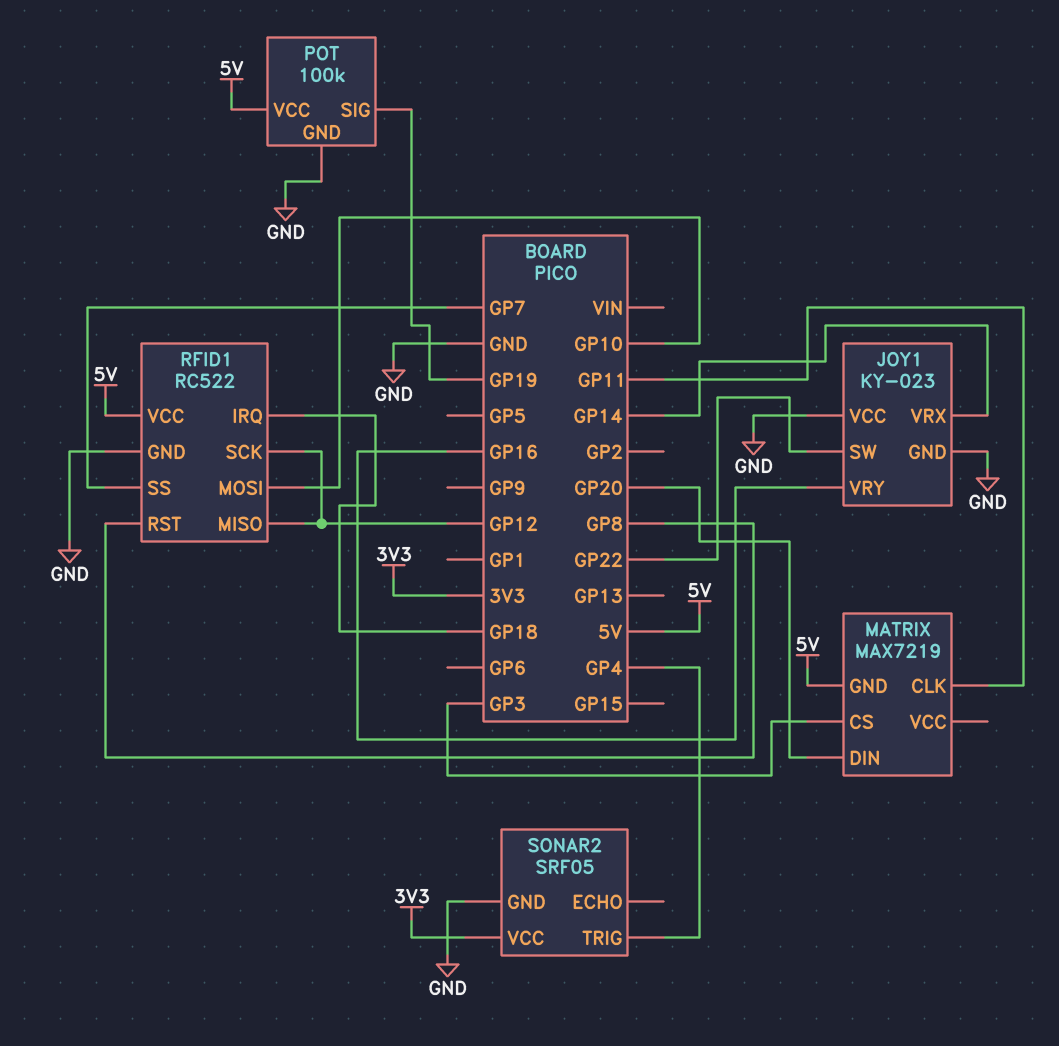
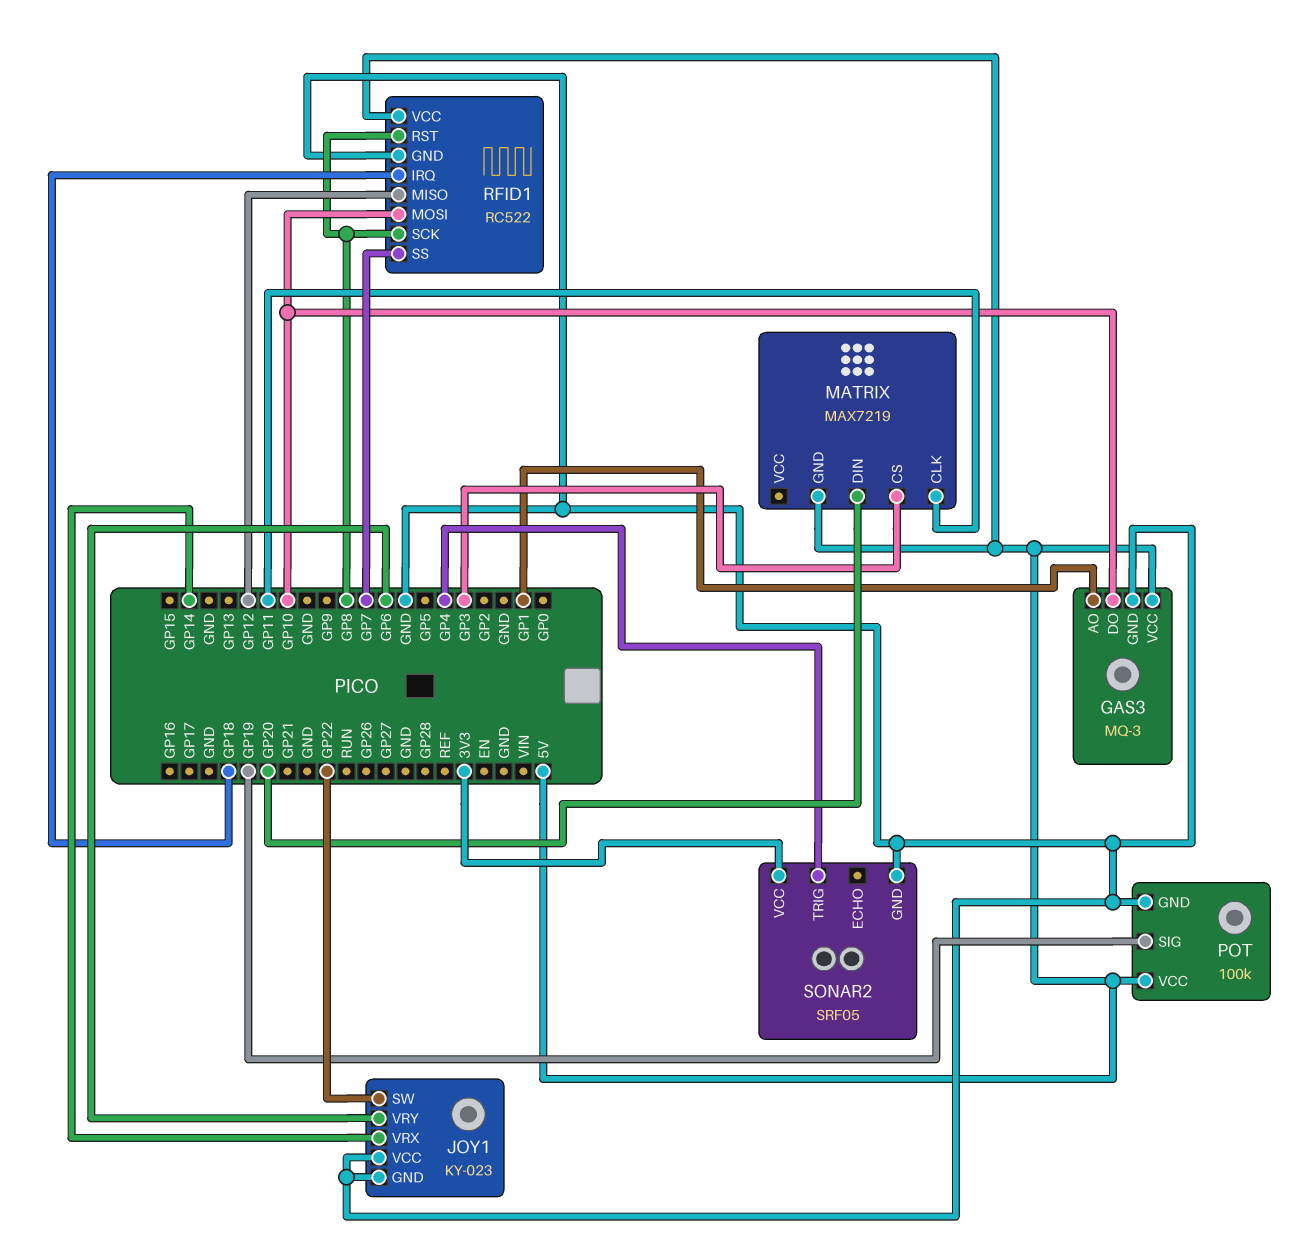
GAS3: none -> MQ-3
GAS3 pin AO: none -> GP1
GAS3 pin DO: none -> GP10
GAS3 pin GND: none -> GND
GAS3 pin VCC: none -> 5V
JOY1 pin VRY: GP16 -> GP6
RFID1 pin SCK: GP12 -> GP8

